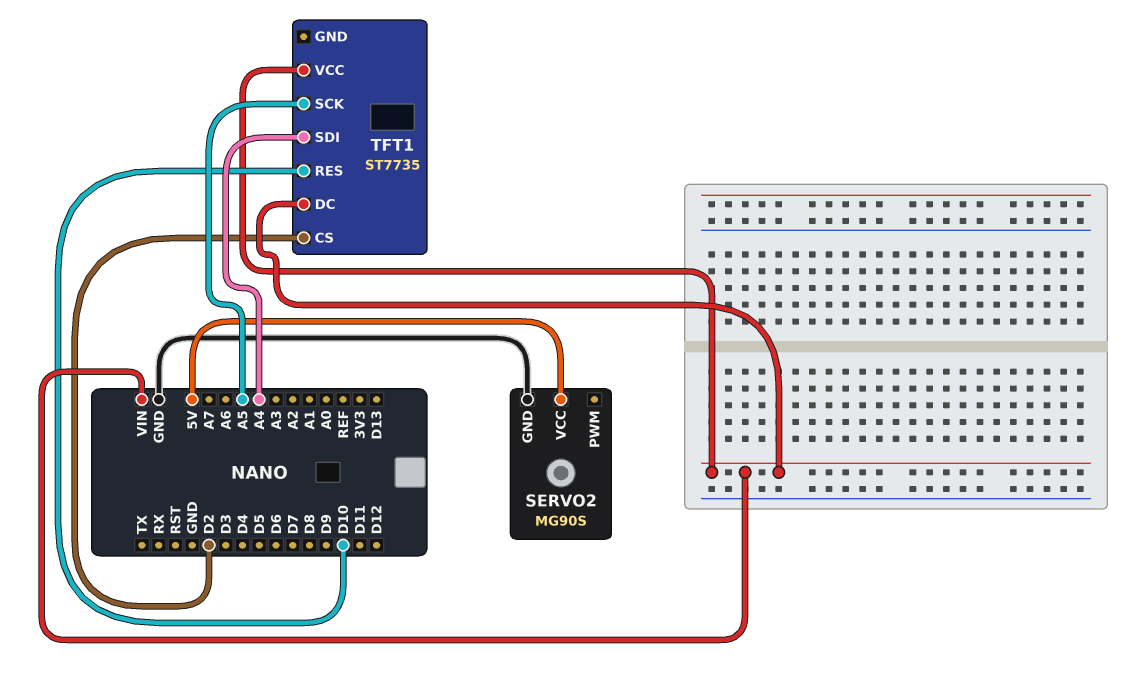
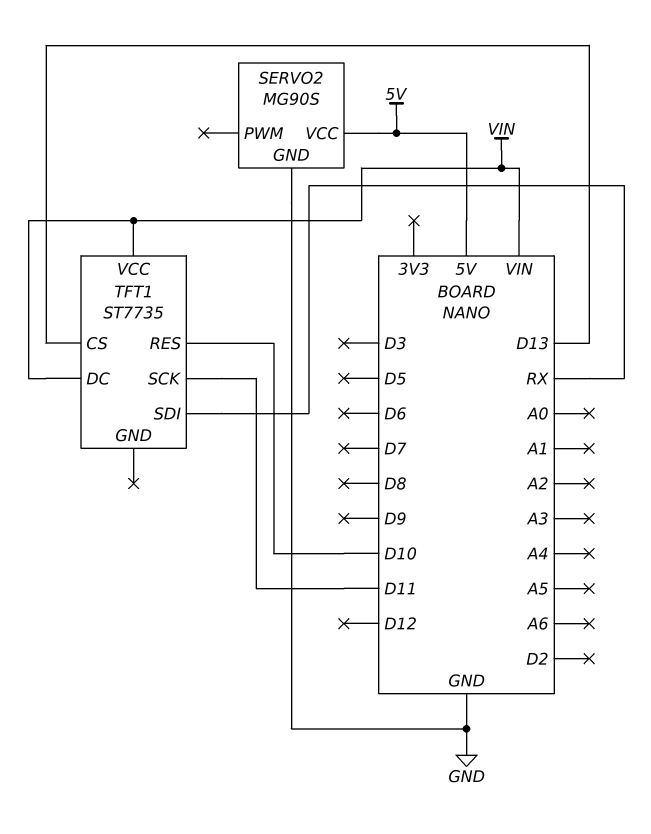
TFT1 pin CS: D2 -> D13
TFT1 pin SCK: A5 -> D11
TFT1 pin SDI: A4 -> RX

